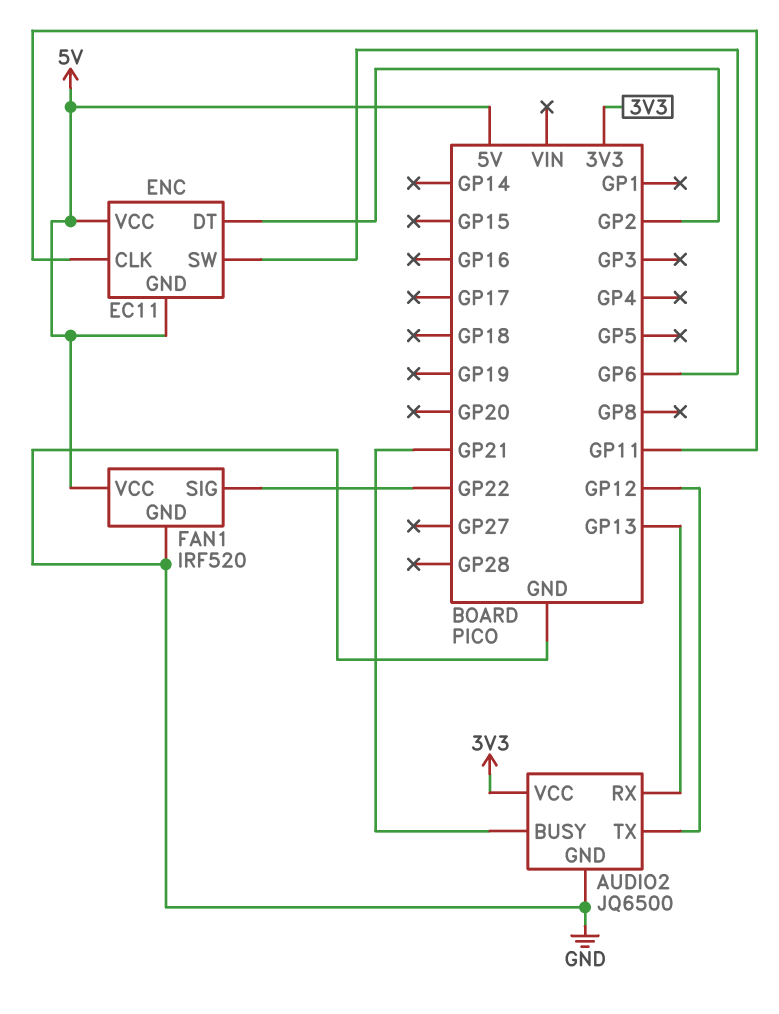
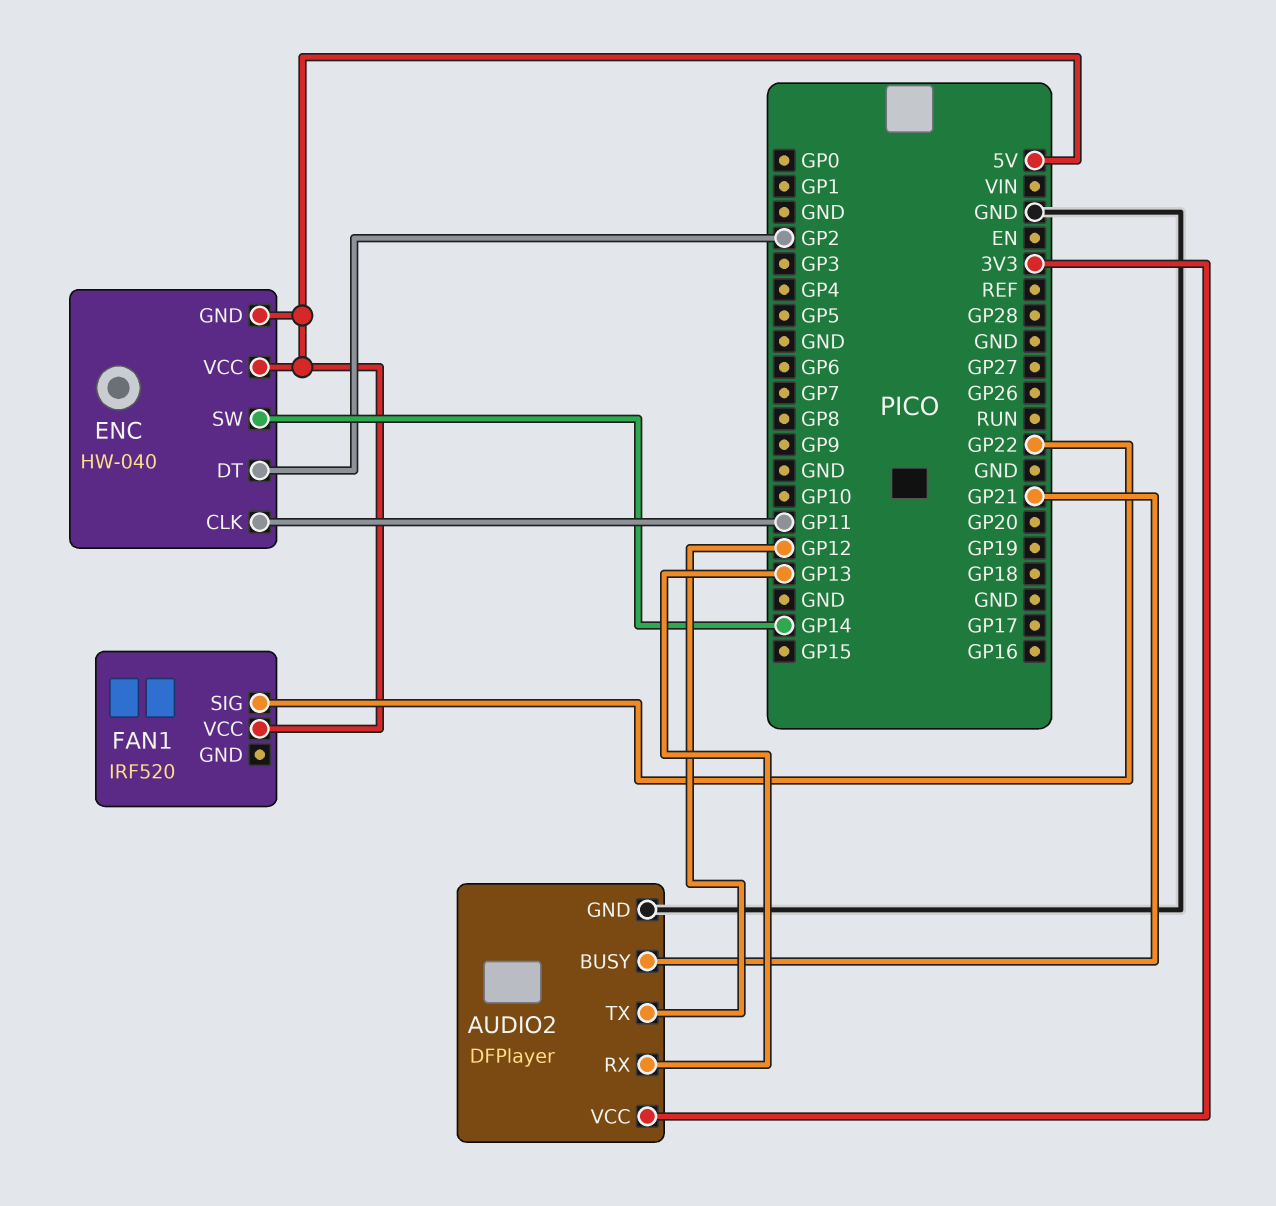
AUDIO2: JQ6500 -> DFPlayer
ENC: EC11 -> HW-040
ENC pin SW: GP6 -> GP14
FAN1 pin GND: GND -> none

